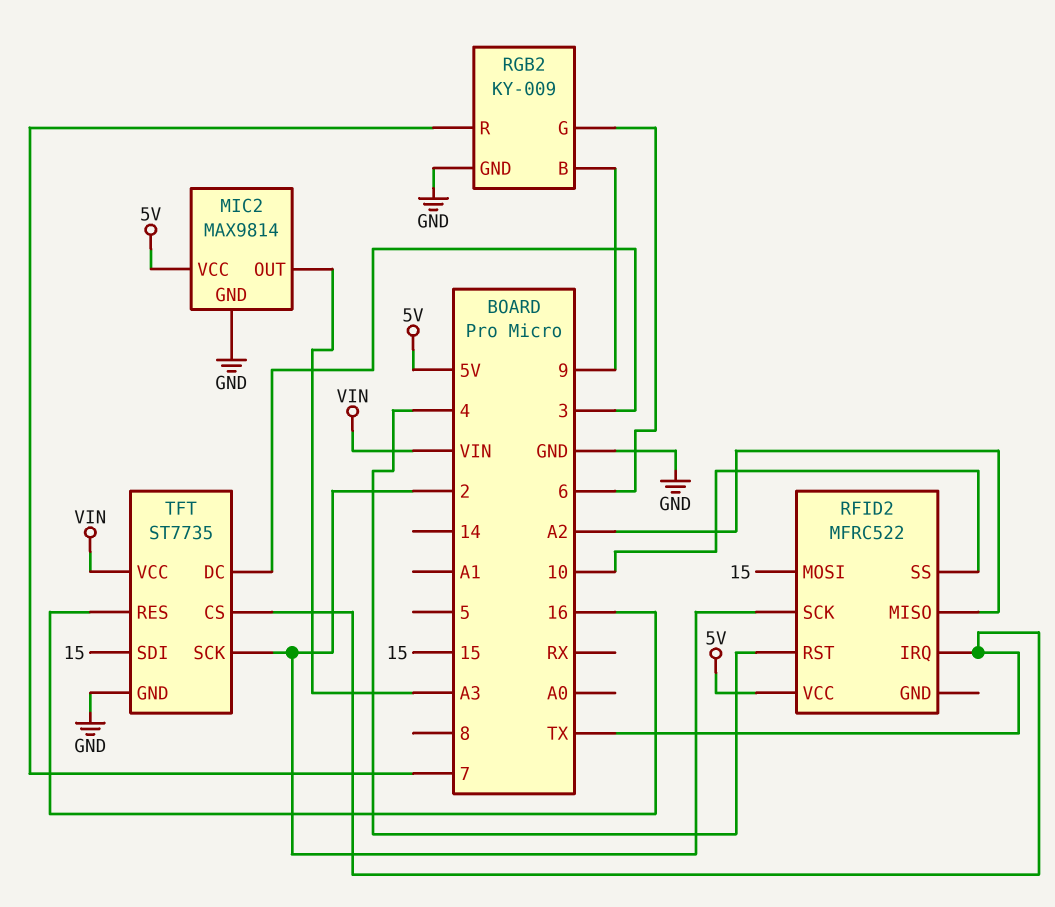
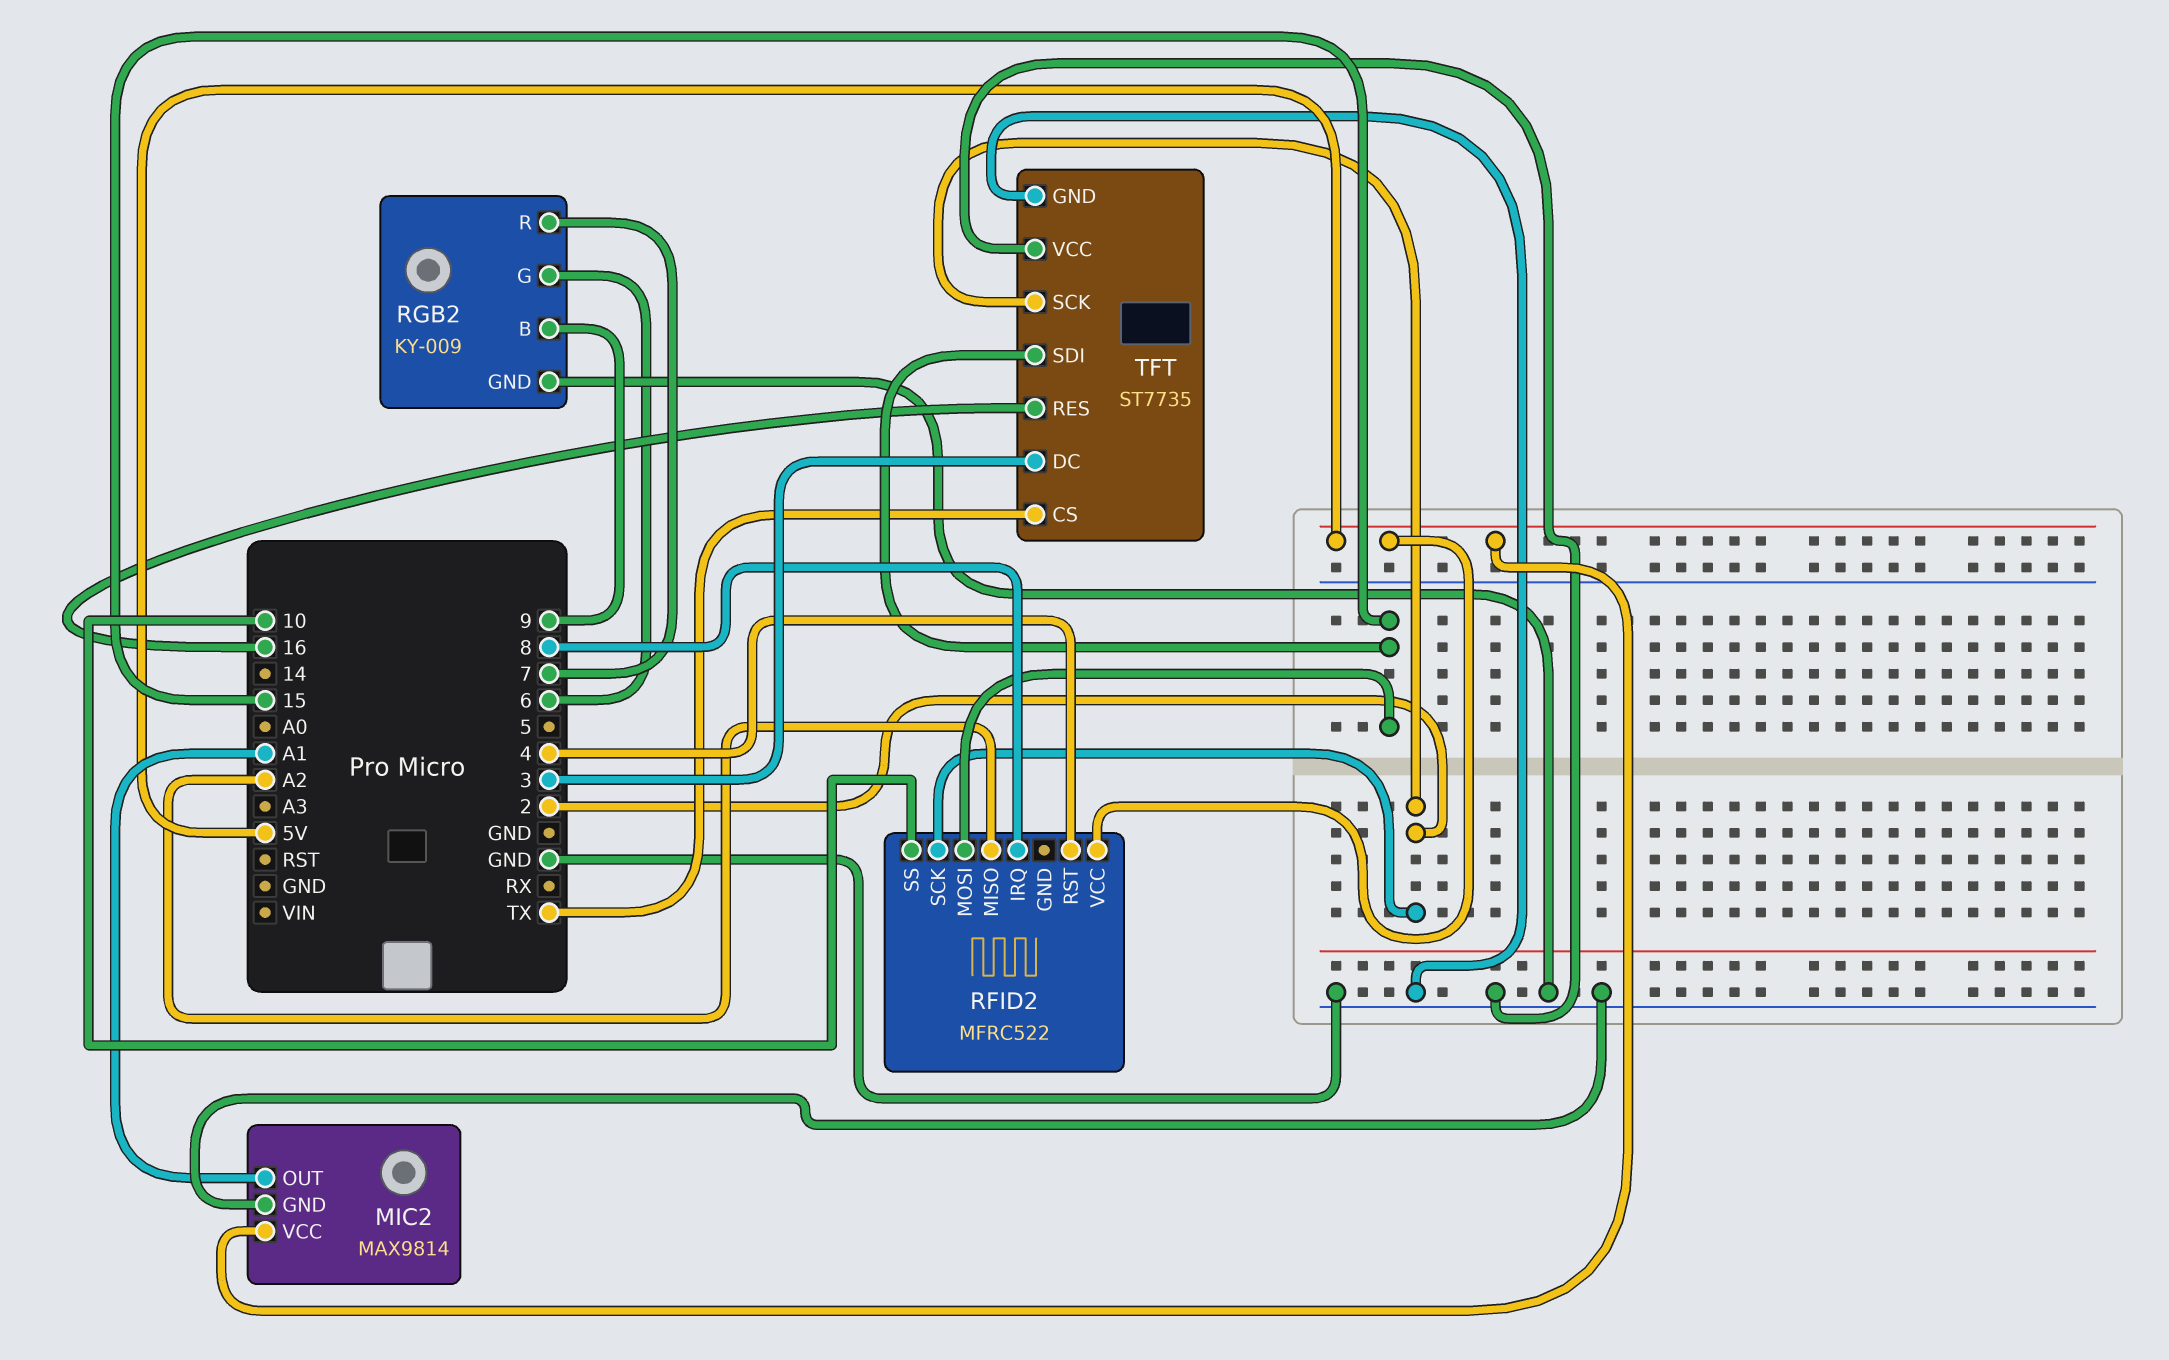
MIC2 pin OUT: A3 -> A1
RFID2 pin IRQ: TX -> 8
TFT pin VCC: VIN -> GND

